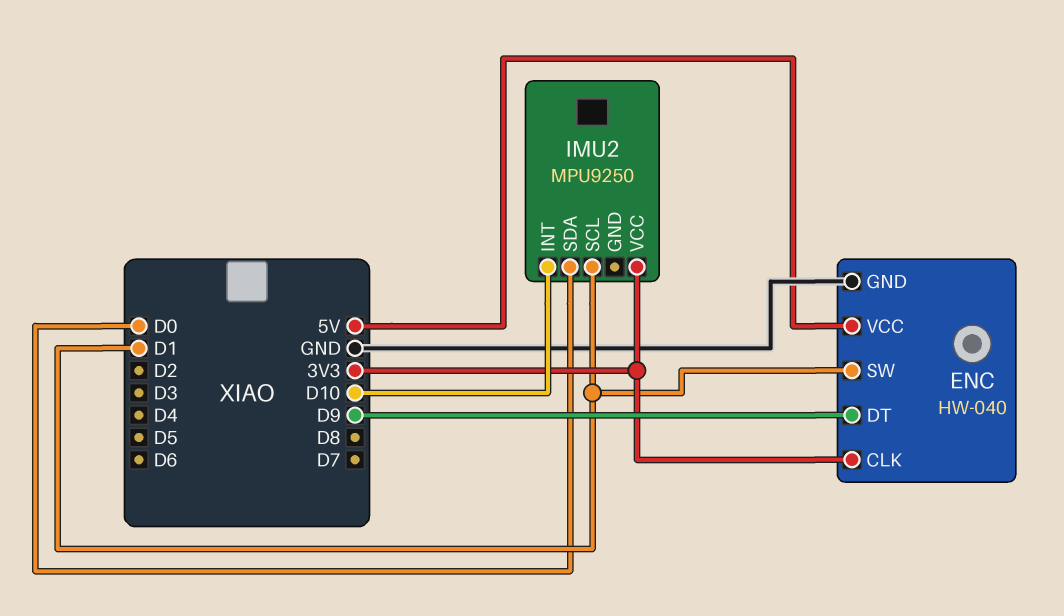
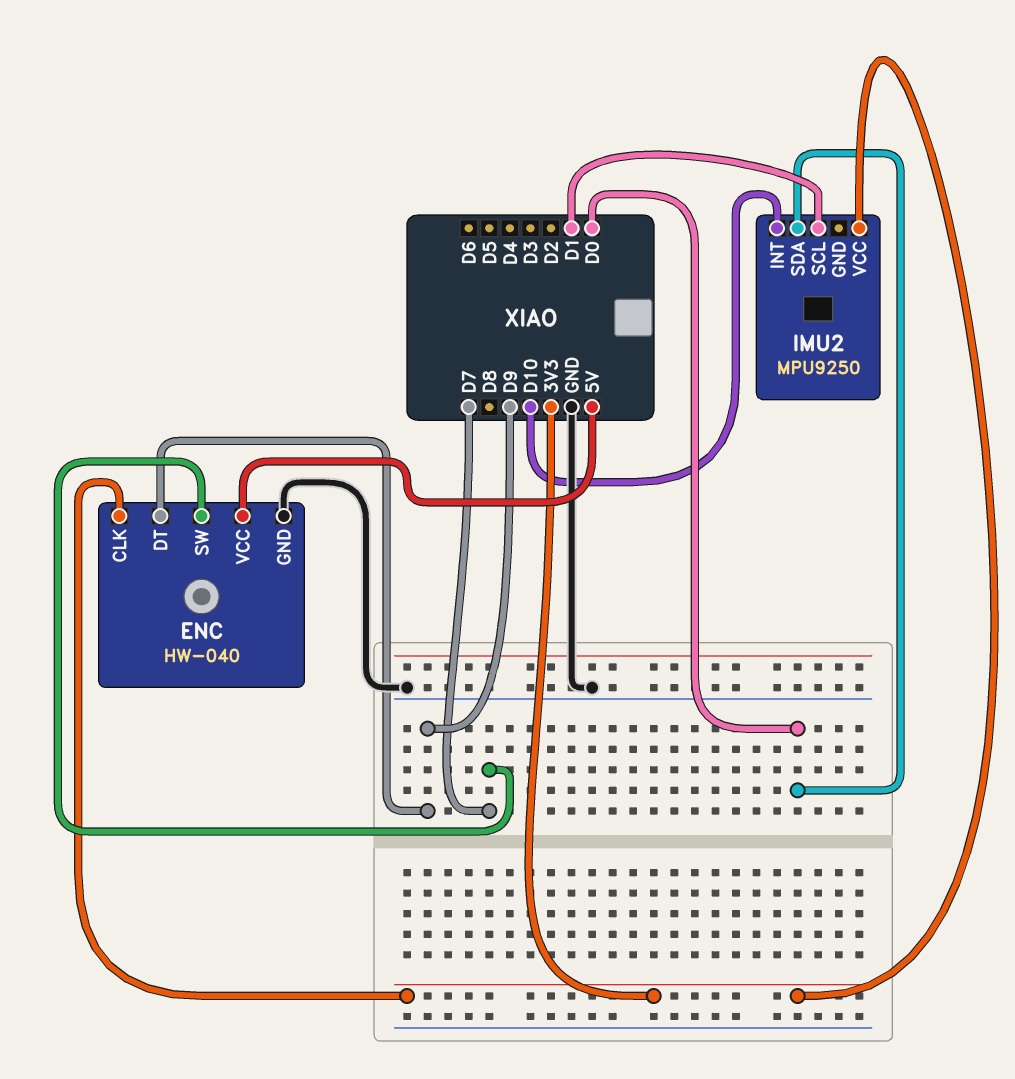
ENC pin SW: D1 -> D7

